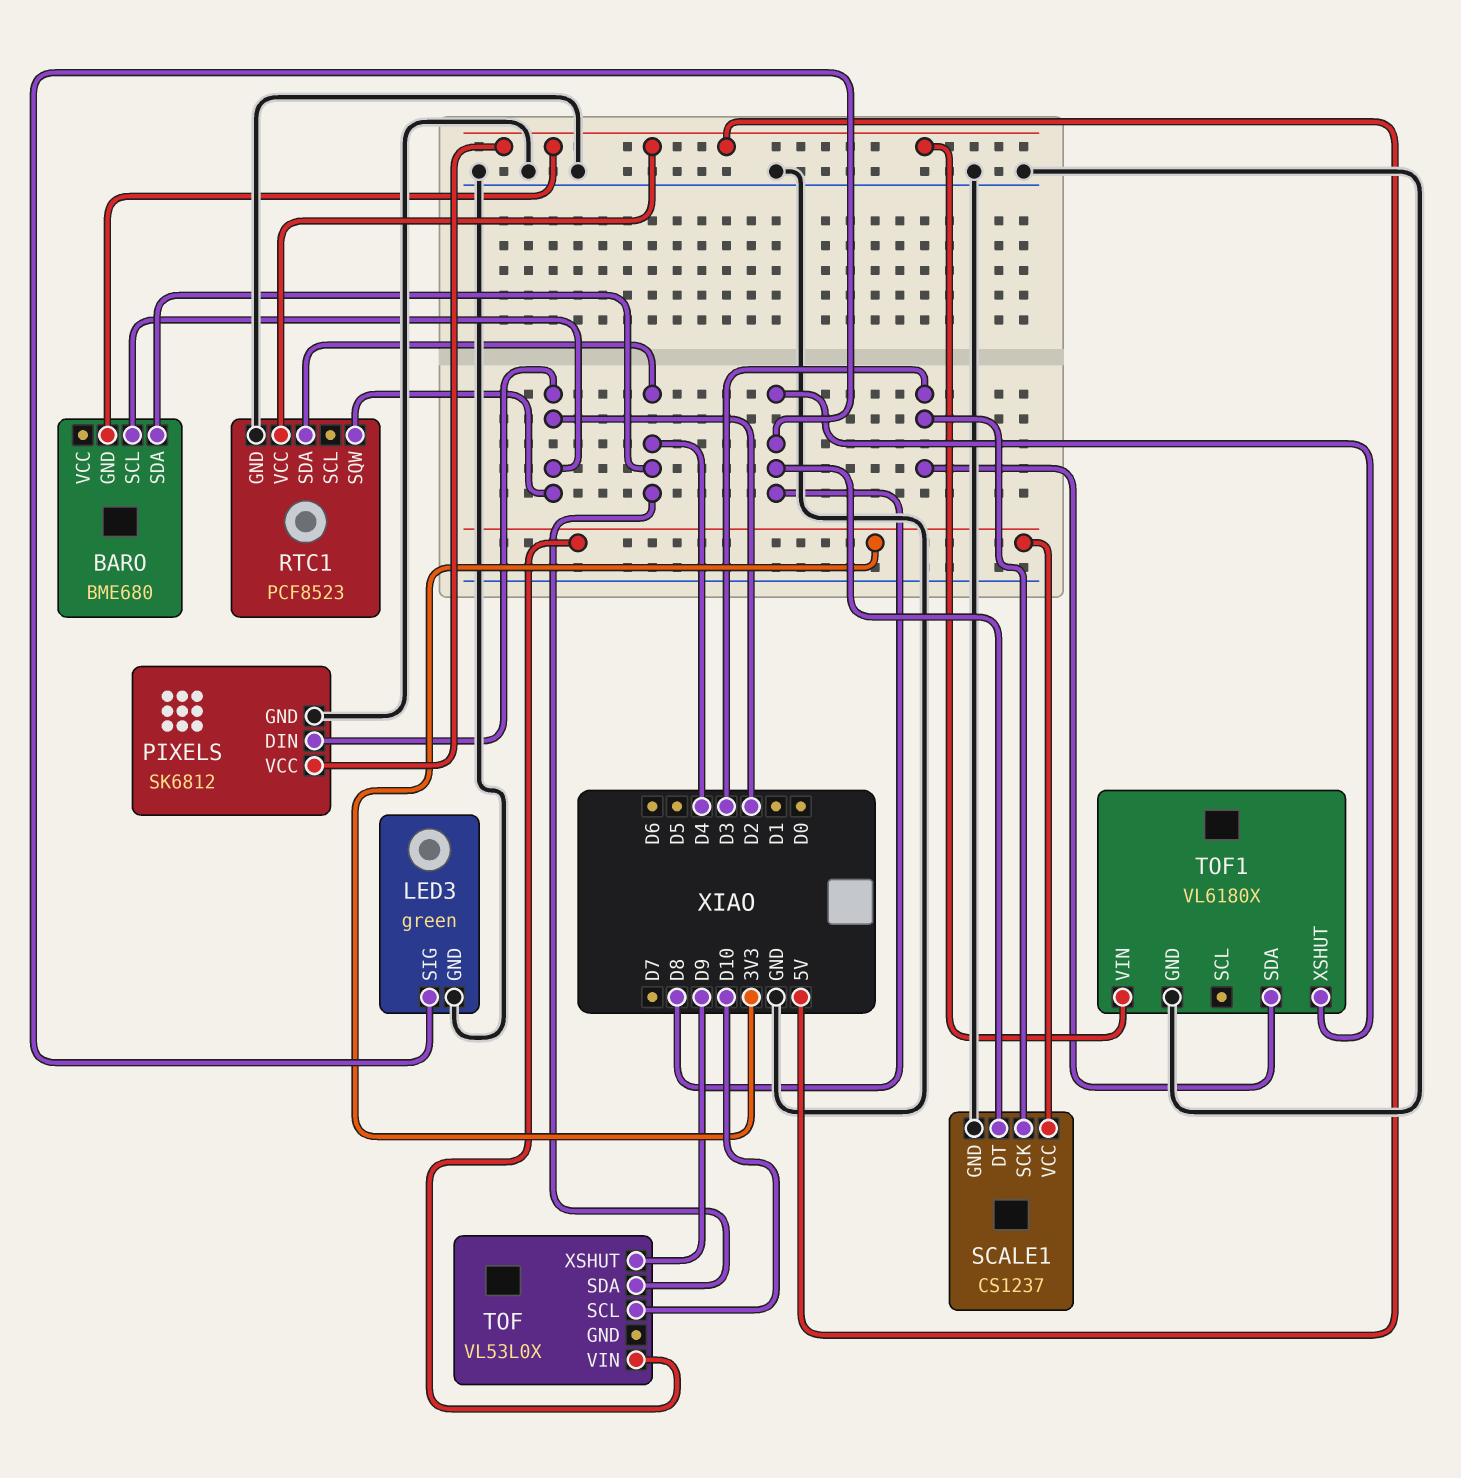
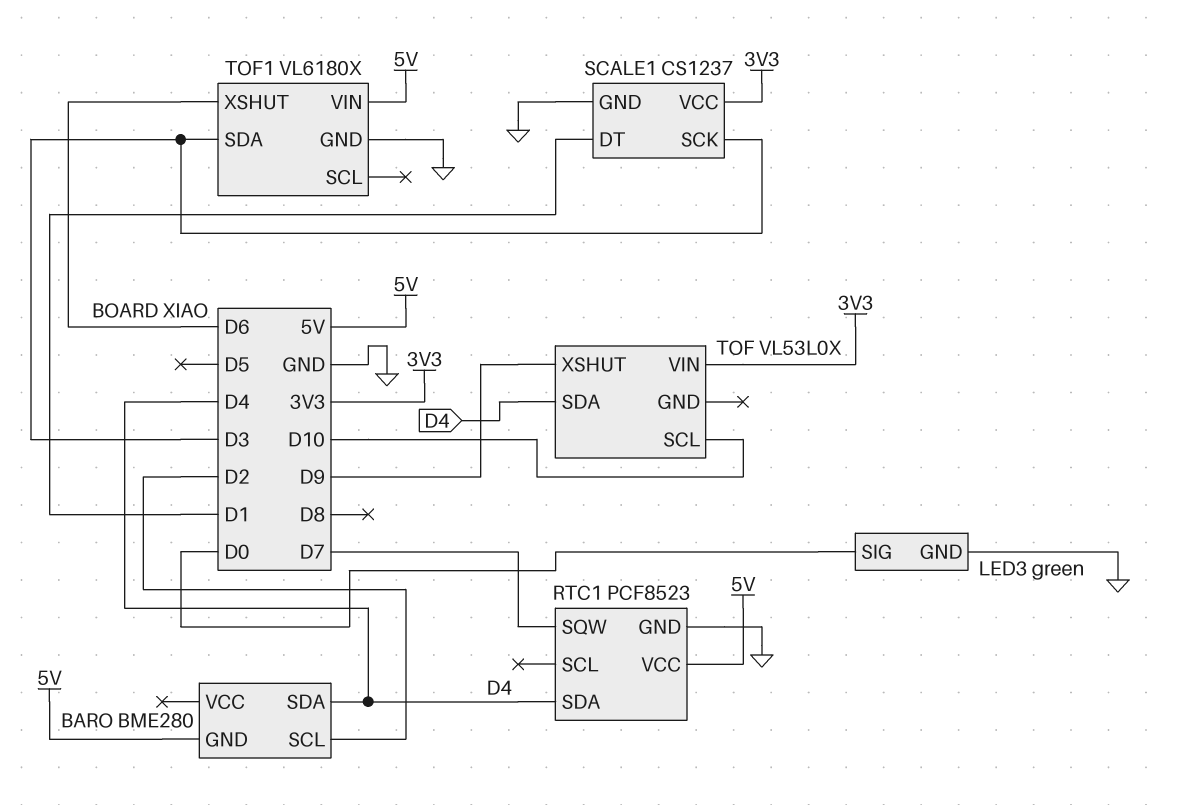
BARO: BME680 -> BME280
LED3 pin SIG: D8 -> D0
PIXELS: SK6812 -> none
PIXELS pin DIN: D2 -> none
PIXELS pin GND: GND -> none
PIXELS pin VCC: 5V -> none
RTC1 pin SQW: D2 -> D7
SCALE1 pin DT: D8 -> D1
TOF1 pin XSHUT: D8 -> D6

